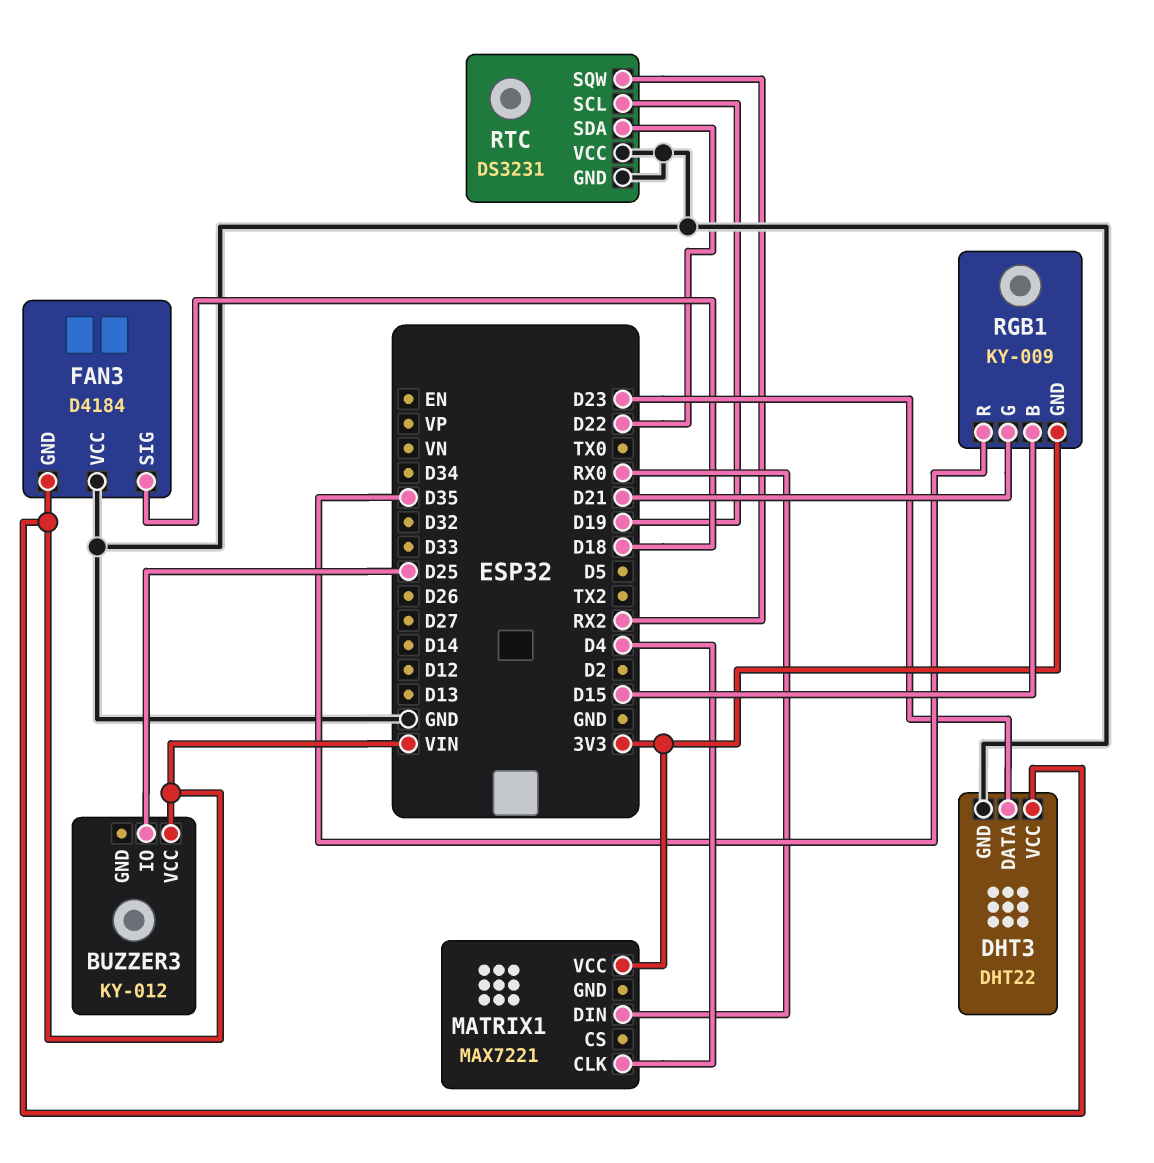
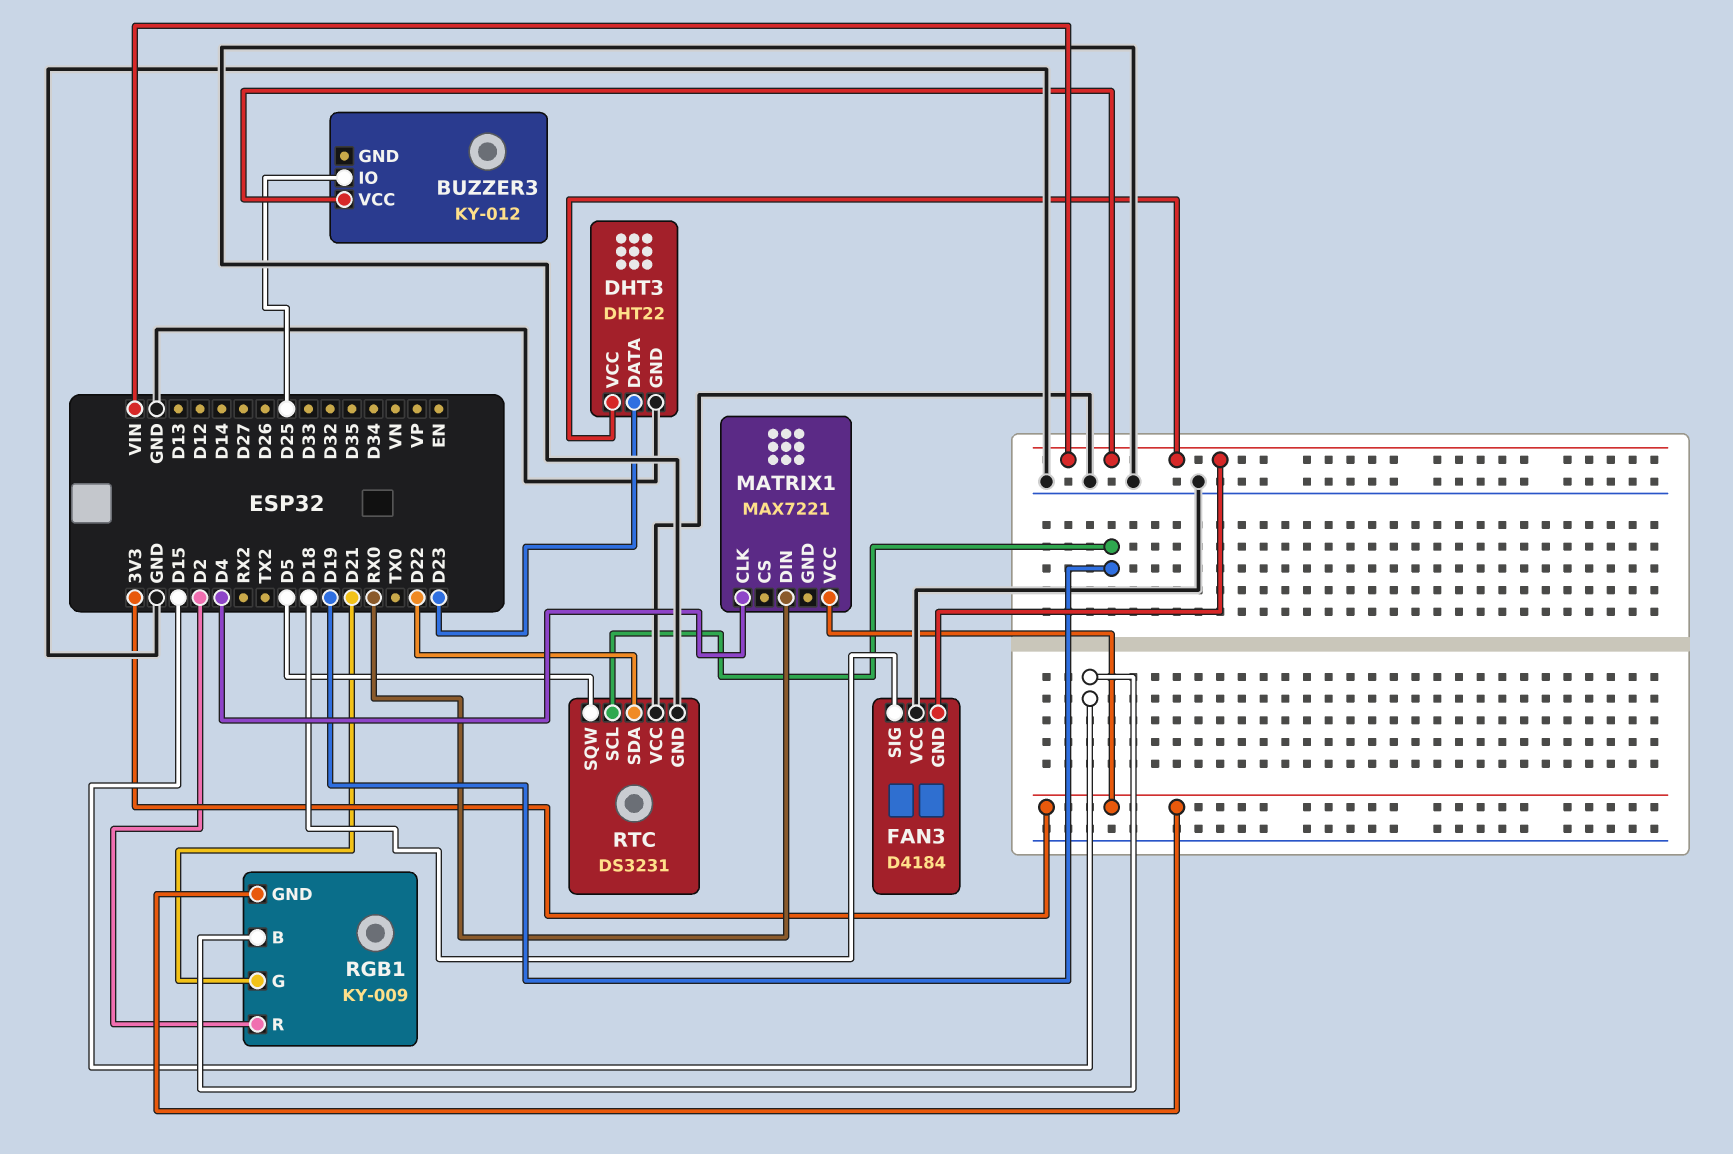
RGB1 pin R: D35 -> D2
RTC pin SQW: RX2 -> D5

